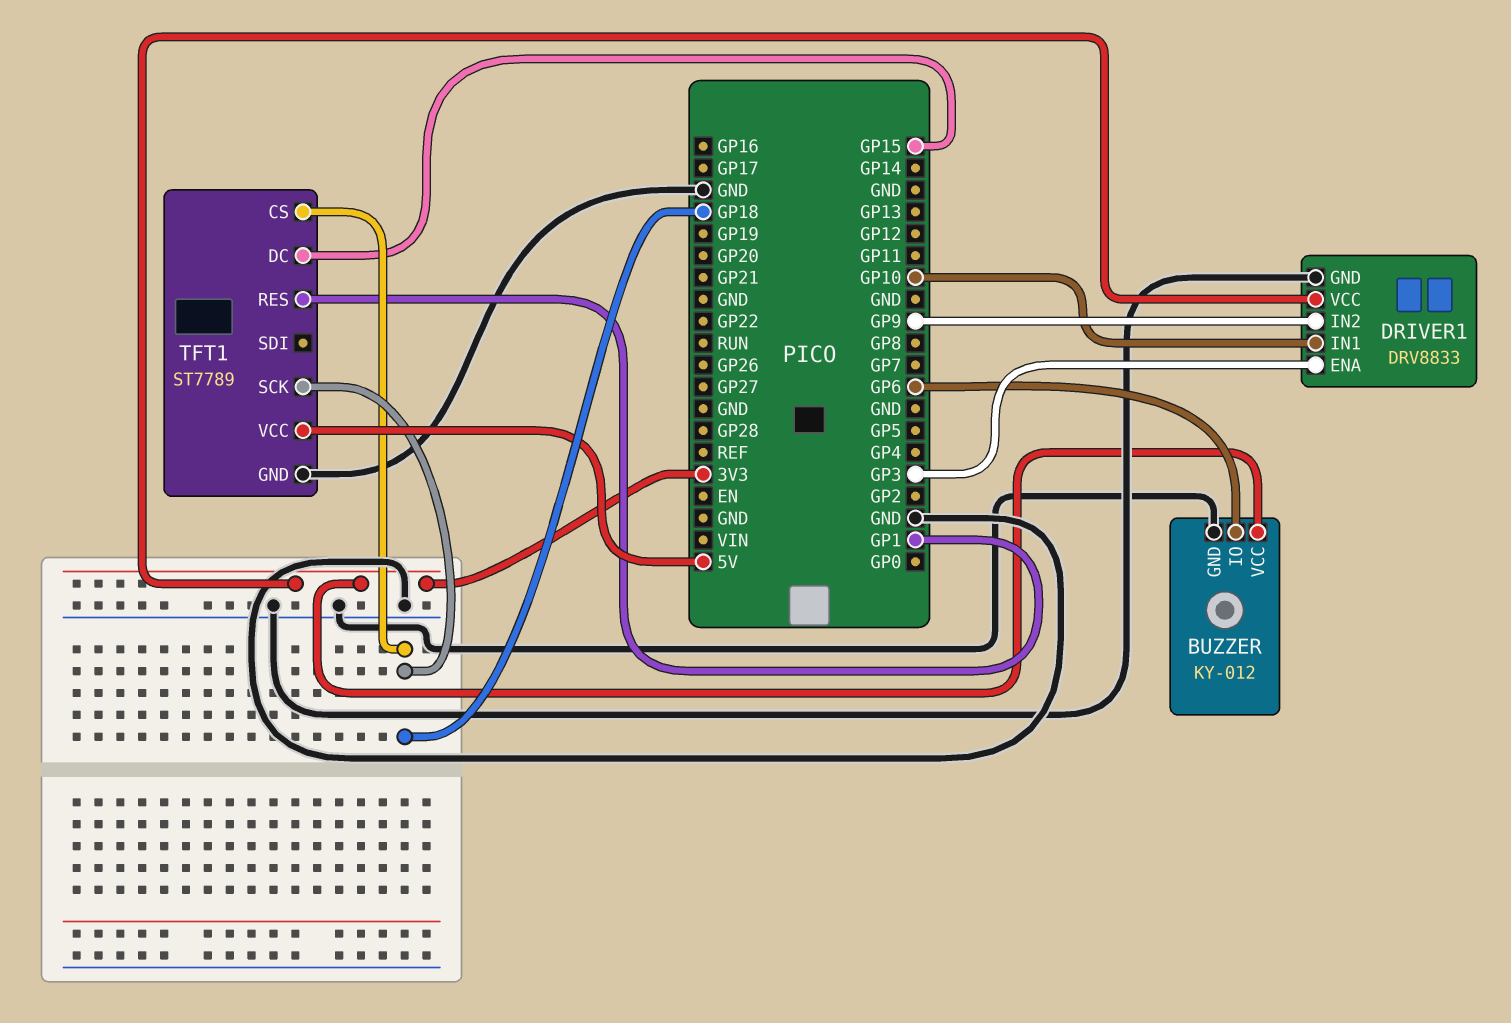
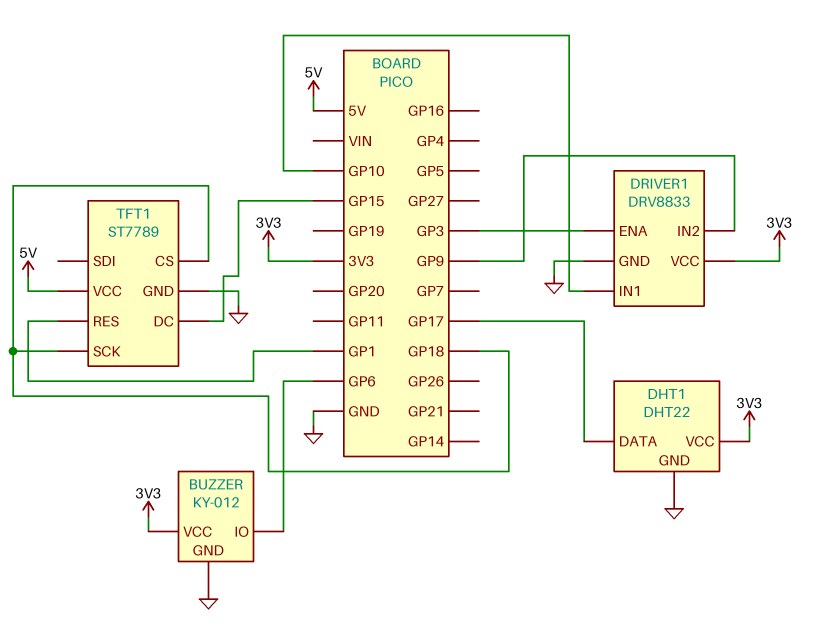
DHT1: none -> DHT22
DHT1 pin DATA: none -> GP17
DHT1 pin GND: none -> GND
DHT1 pin VCC: none -> 3V3

